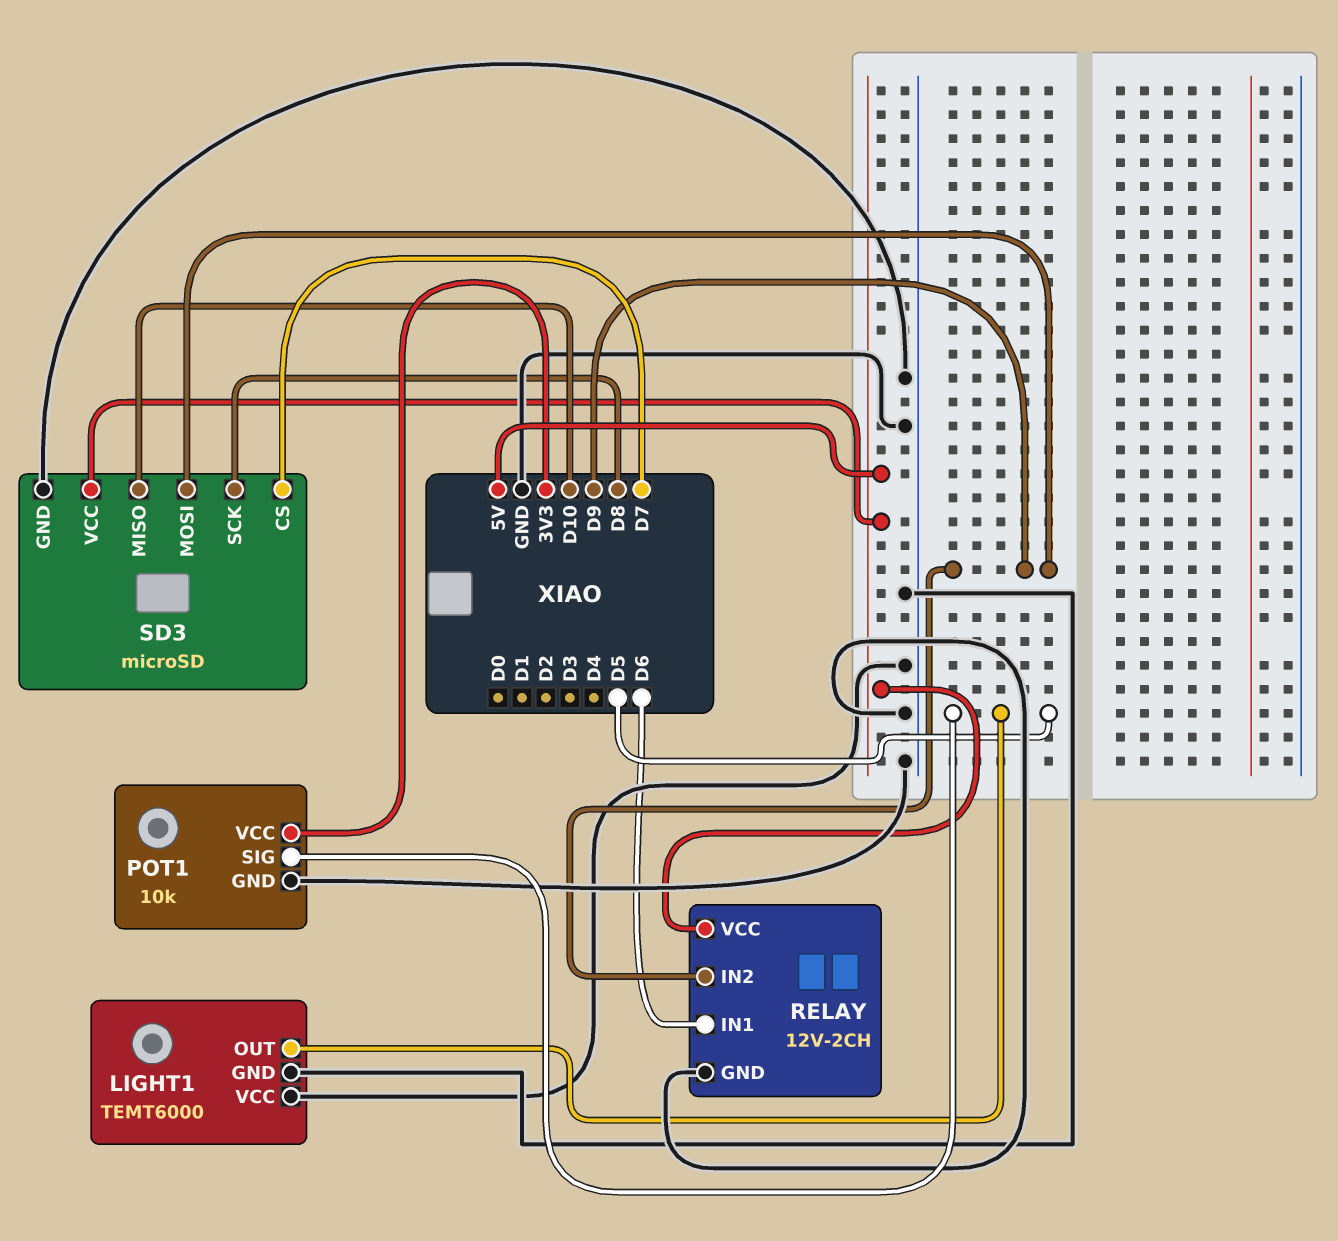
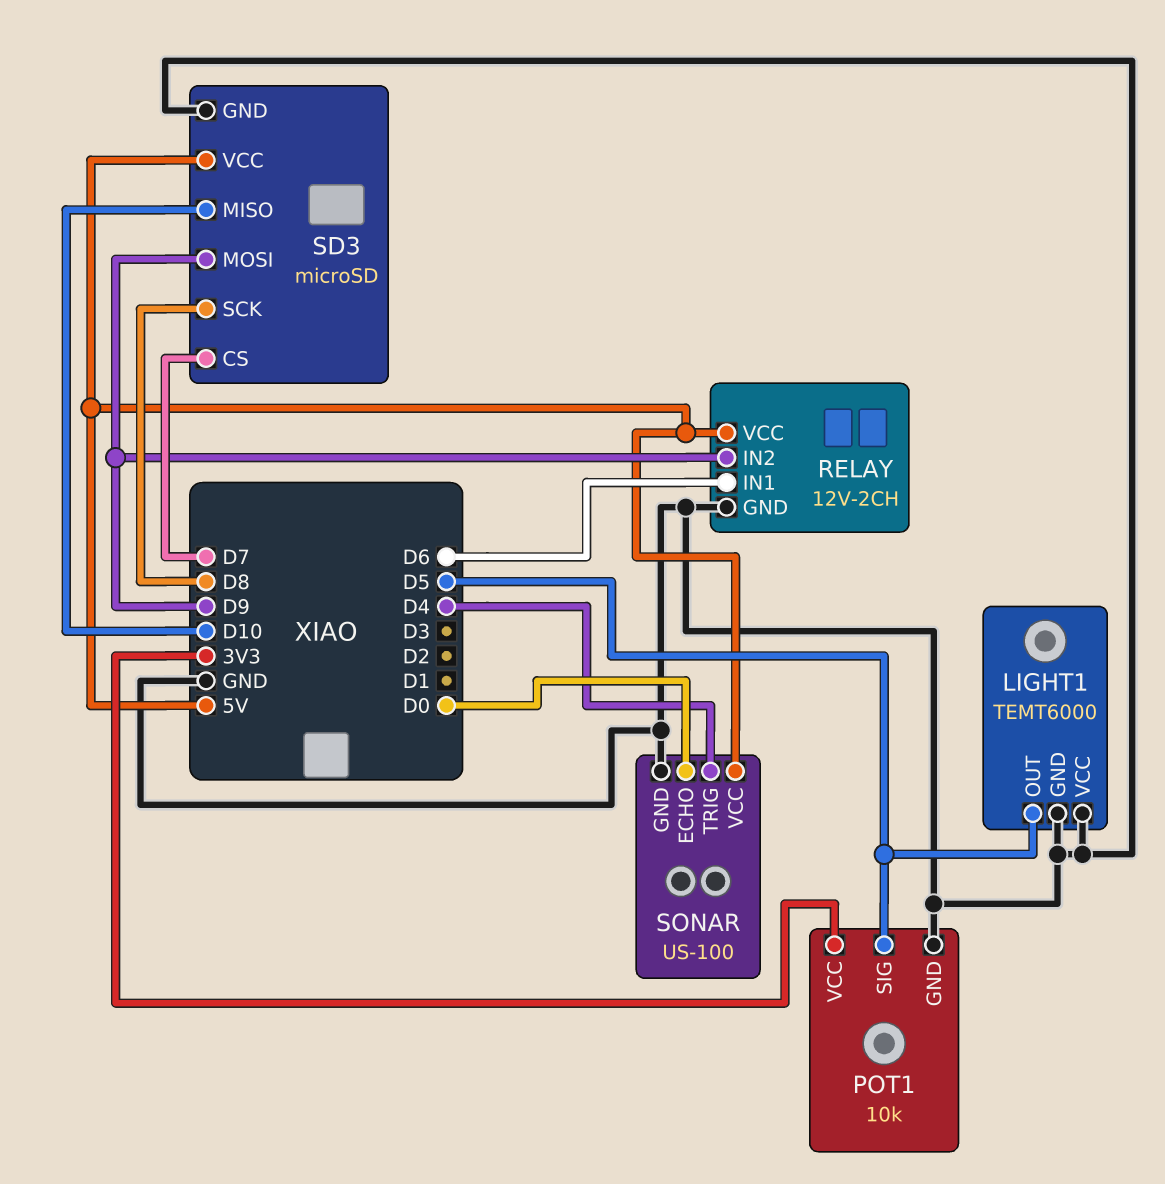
SONAR: none -> US-100
SONAR pin ECHO: none -> D0
SONAR pin GND: none -> GND
SONAR pin TRIG: none -> D4
SONAR pin VCC: none -> 5V

